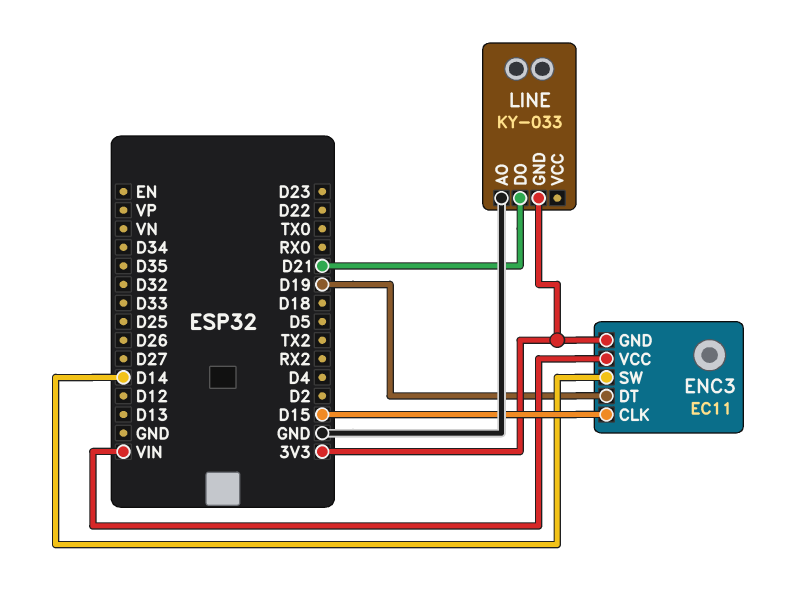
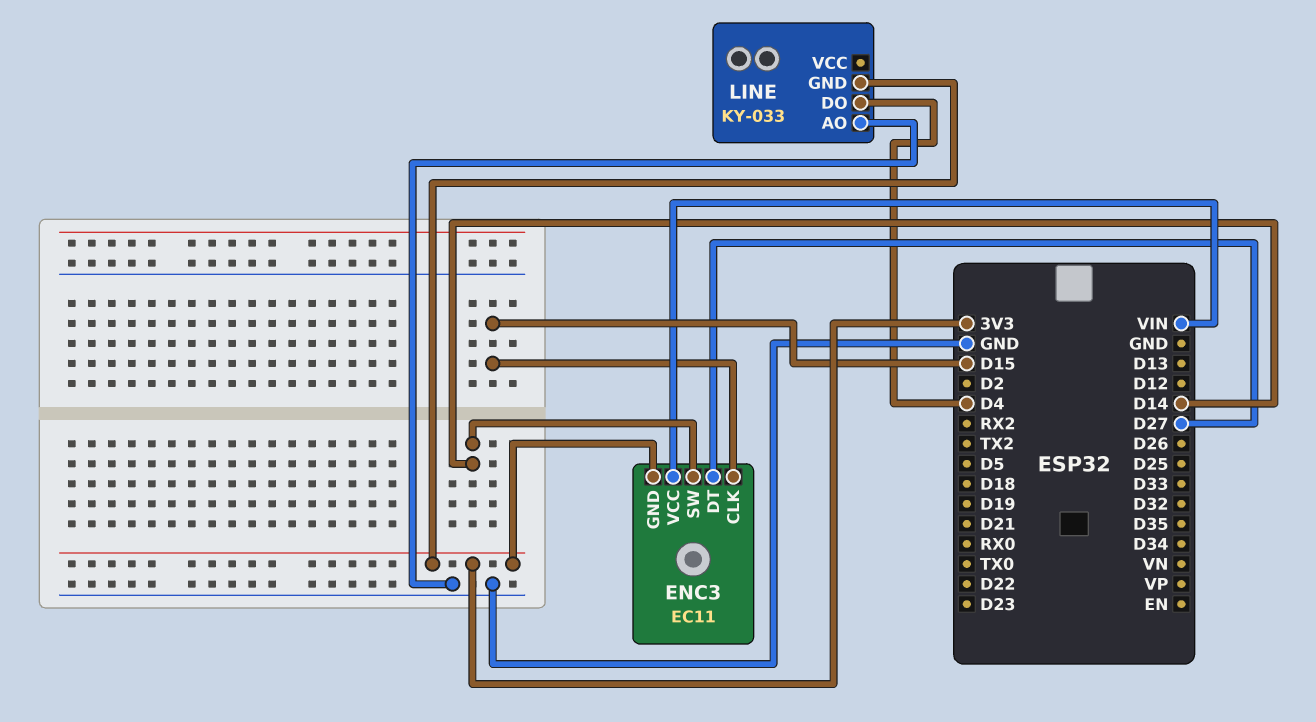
ENC3 pin DT: D19 -> D27
LINE pin DO: D21 -> D4

